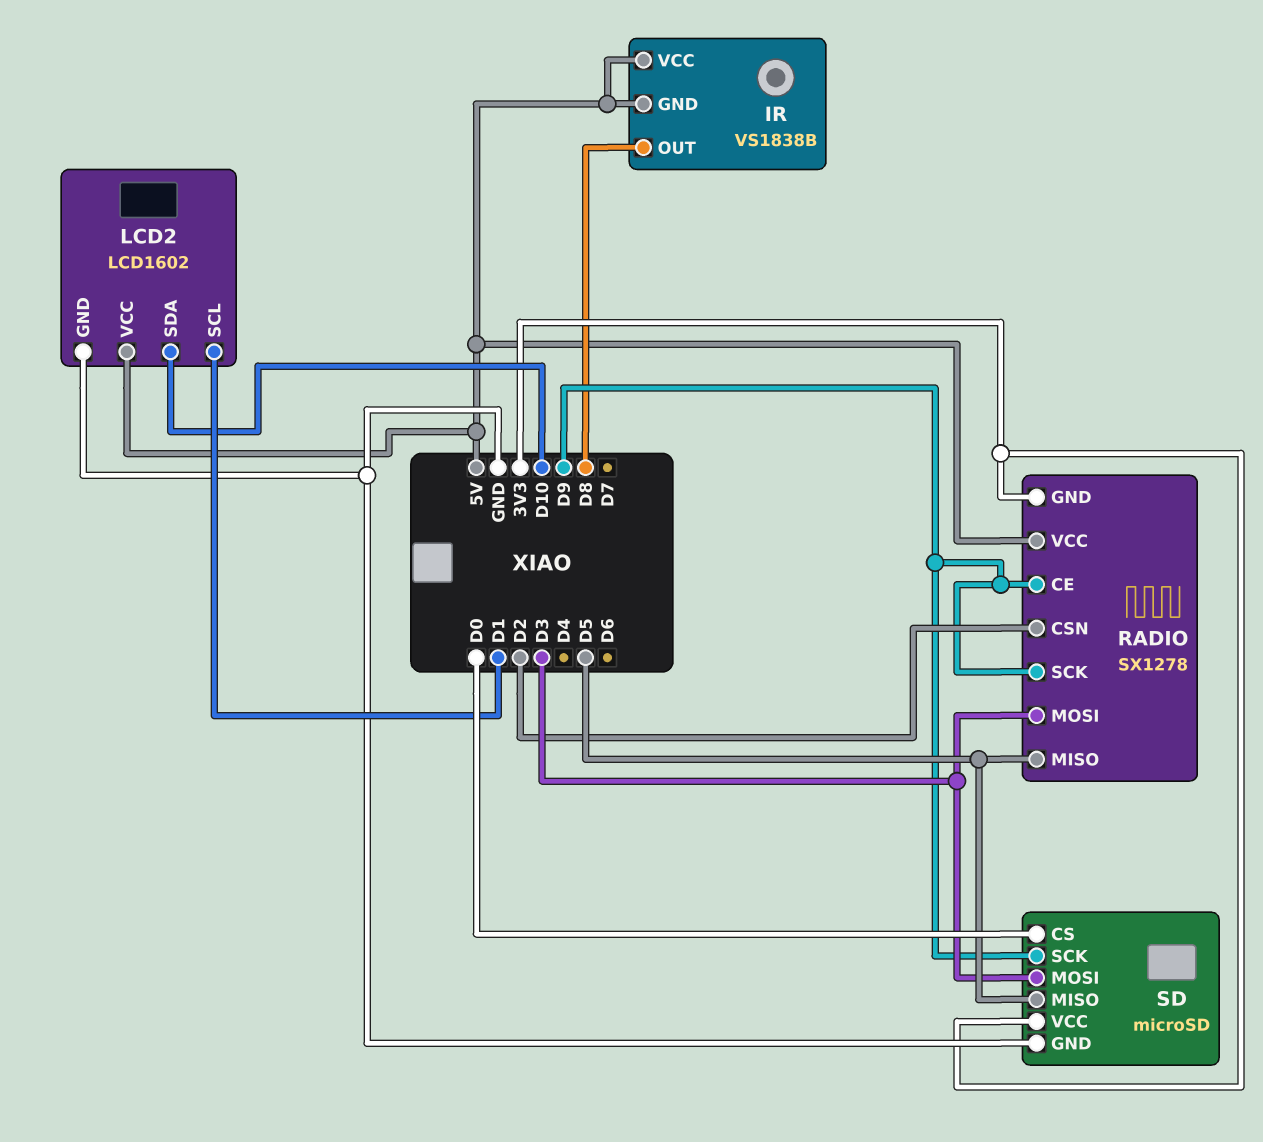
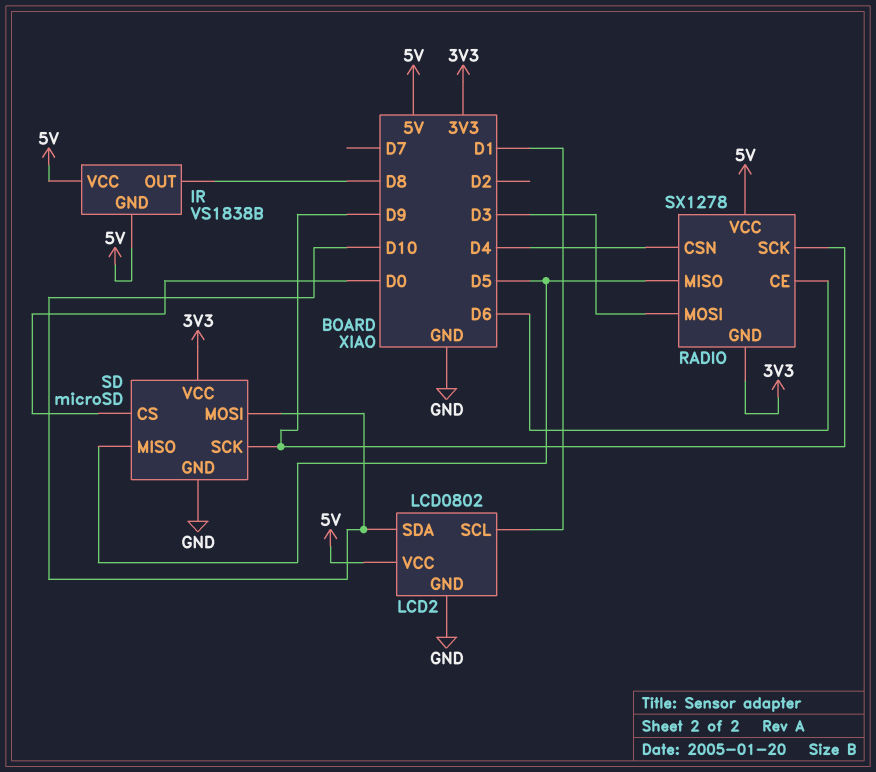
LCD2: LCD1602 -> LCD0802
RADIO pin CE: D9 -> D6
RADIO pin CSN: D2 -> D4
SD pin MOSI: D3 -> D10

